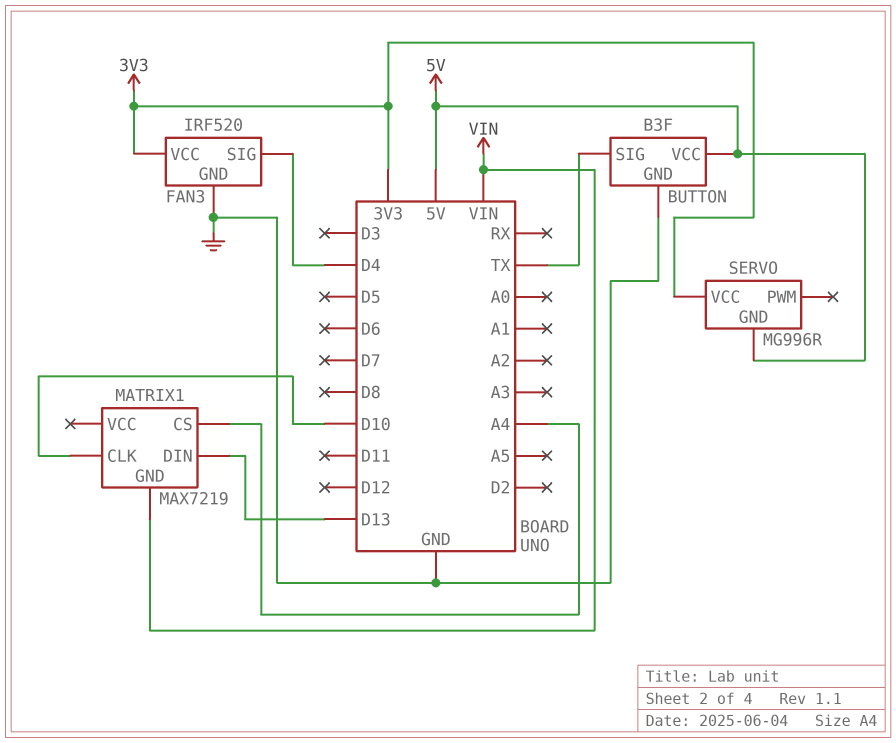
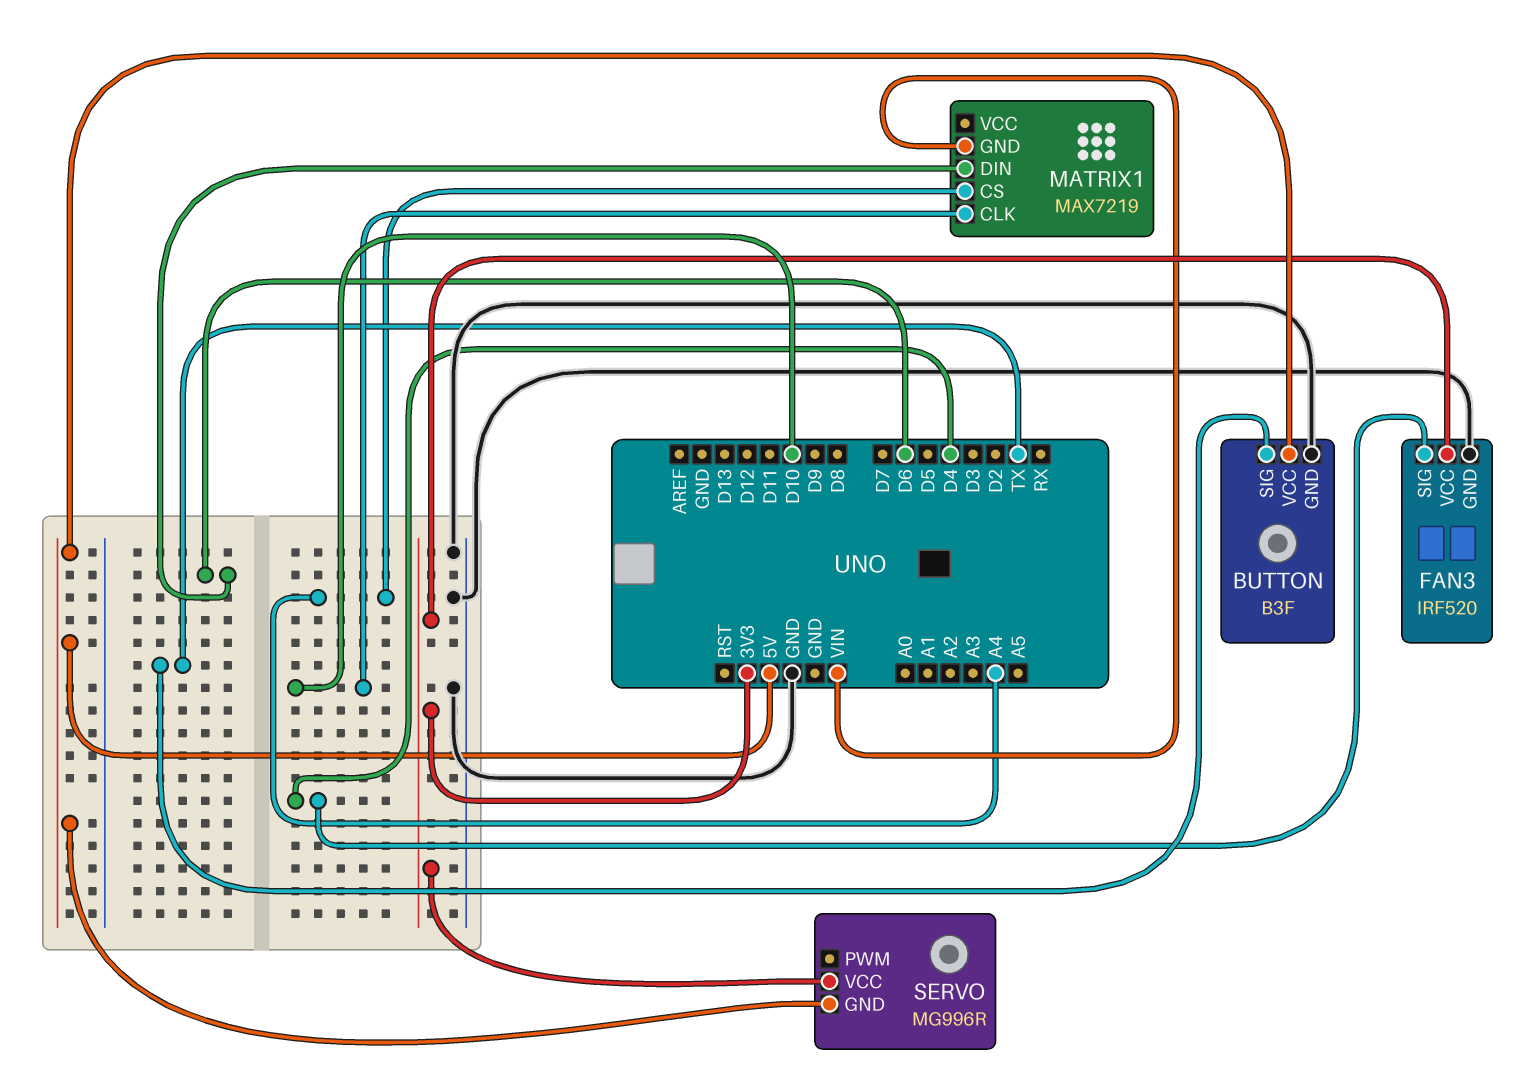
MATRIX1 pin DIN: D13 -> D6

